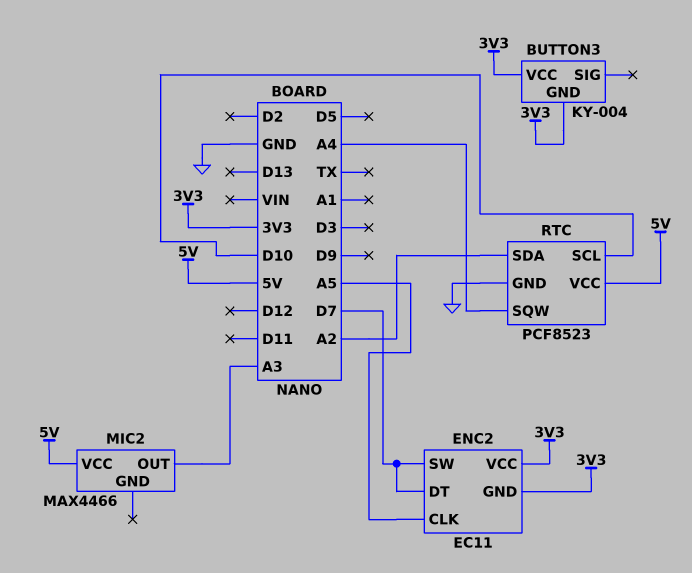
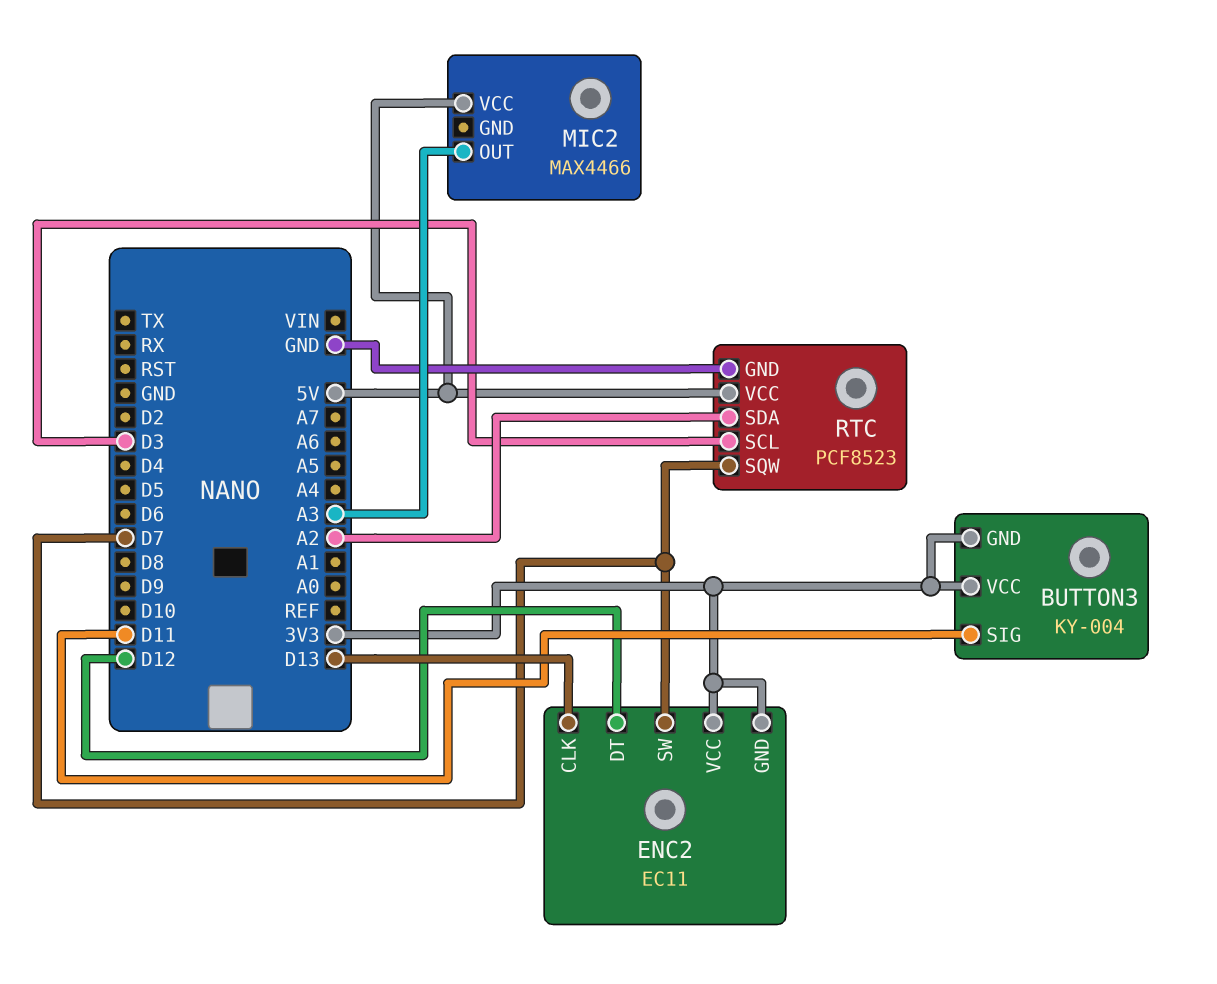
BUTTON3 pin SIG: none -> D11
ENC2 pin CLK: A5 -> D13
ENC2 pin DT: D7 -> D12
RTC pin SCL: D10 -> D3
RTC pin SQW: A4 -> D7

